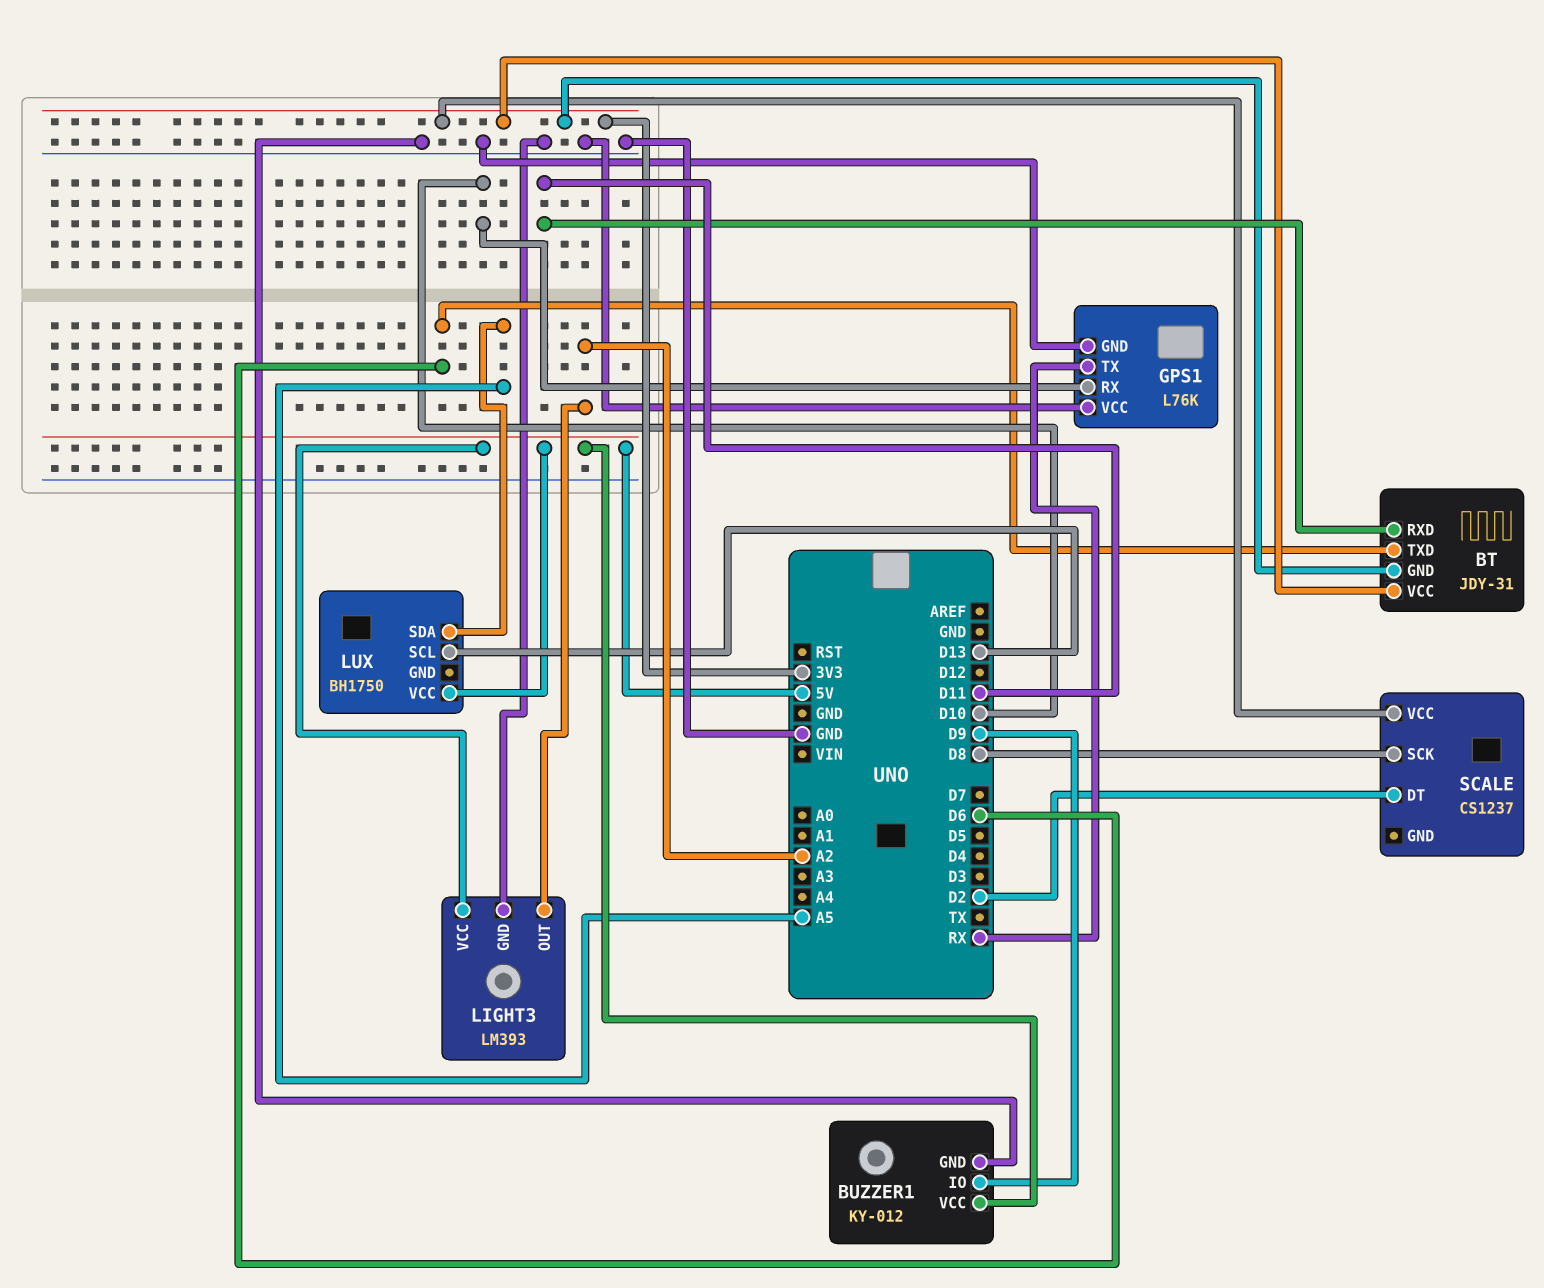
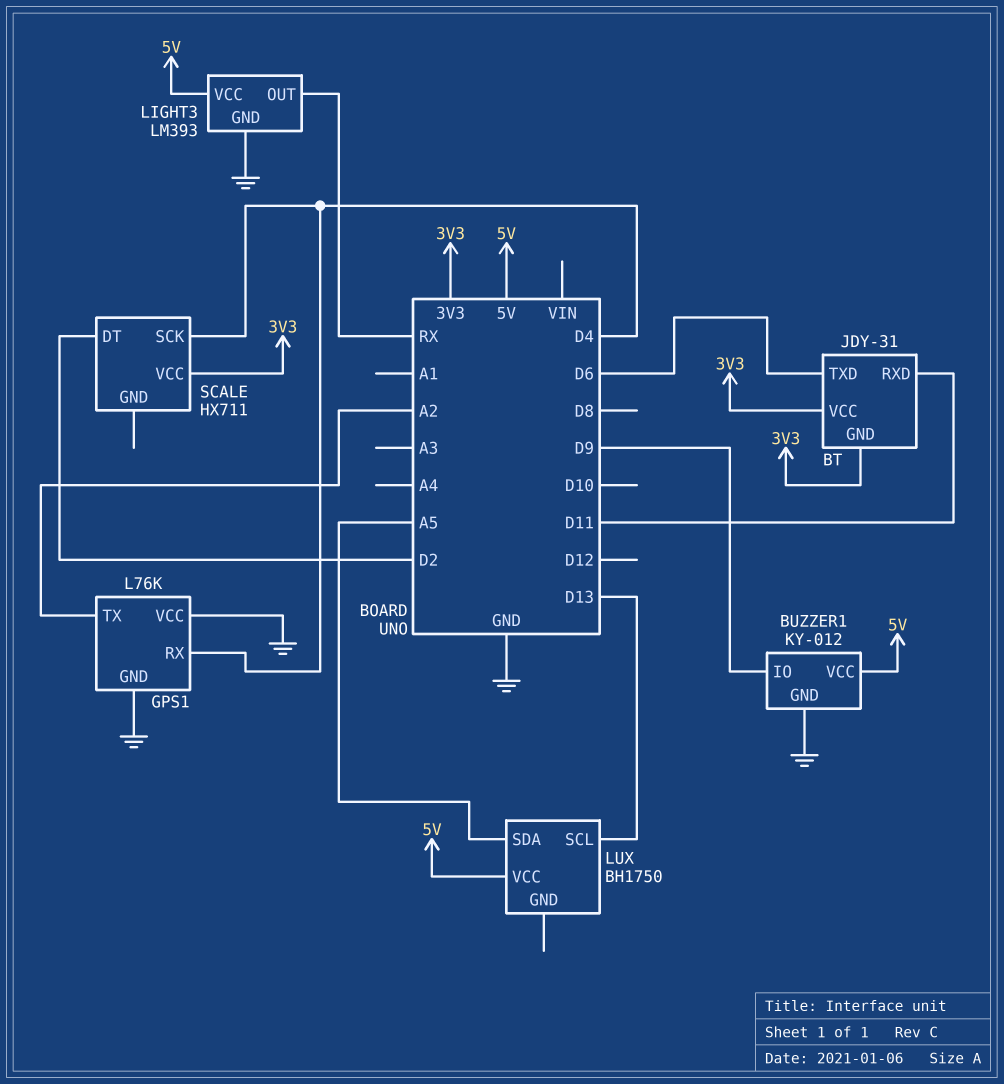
GPS1 pin RX: D10 -> D4
GPS1 pin TX: RX -> A2
LIGHT3 pin OUT: A2 -> RX
SCALE: CS1237 -> HX711
SCALE pin SCK: D8 -> D4

